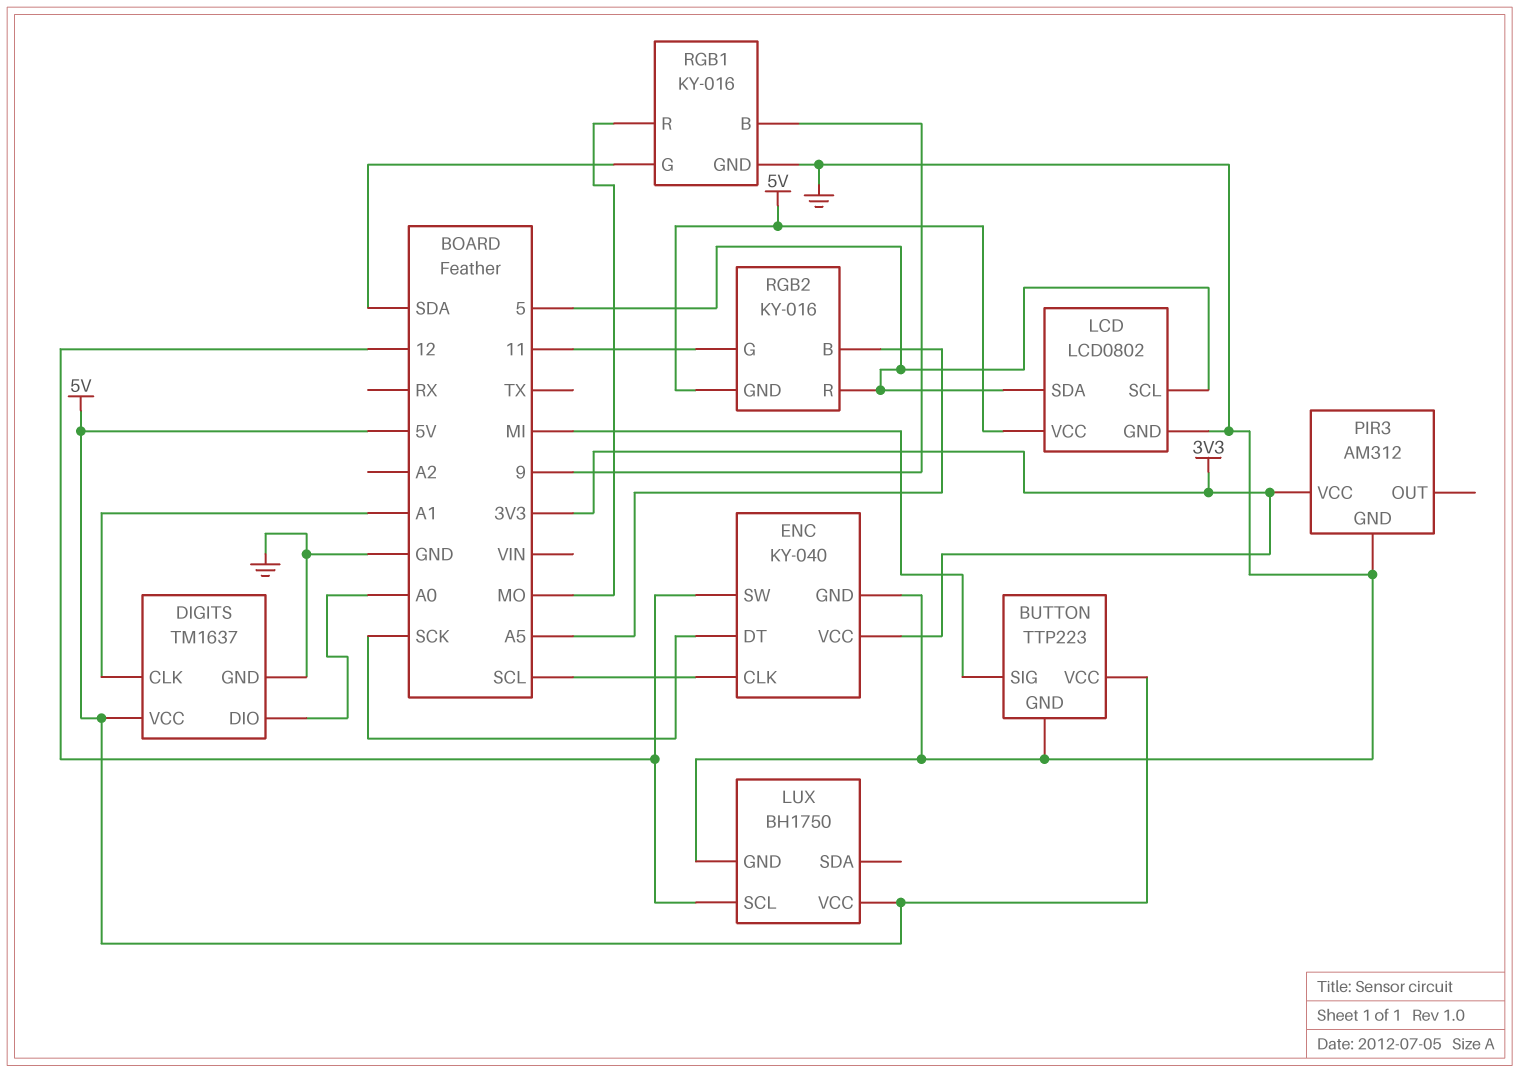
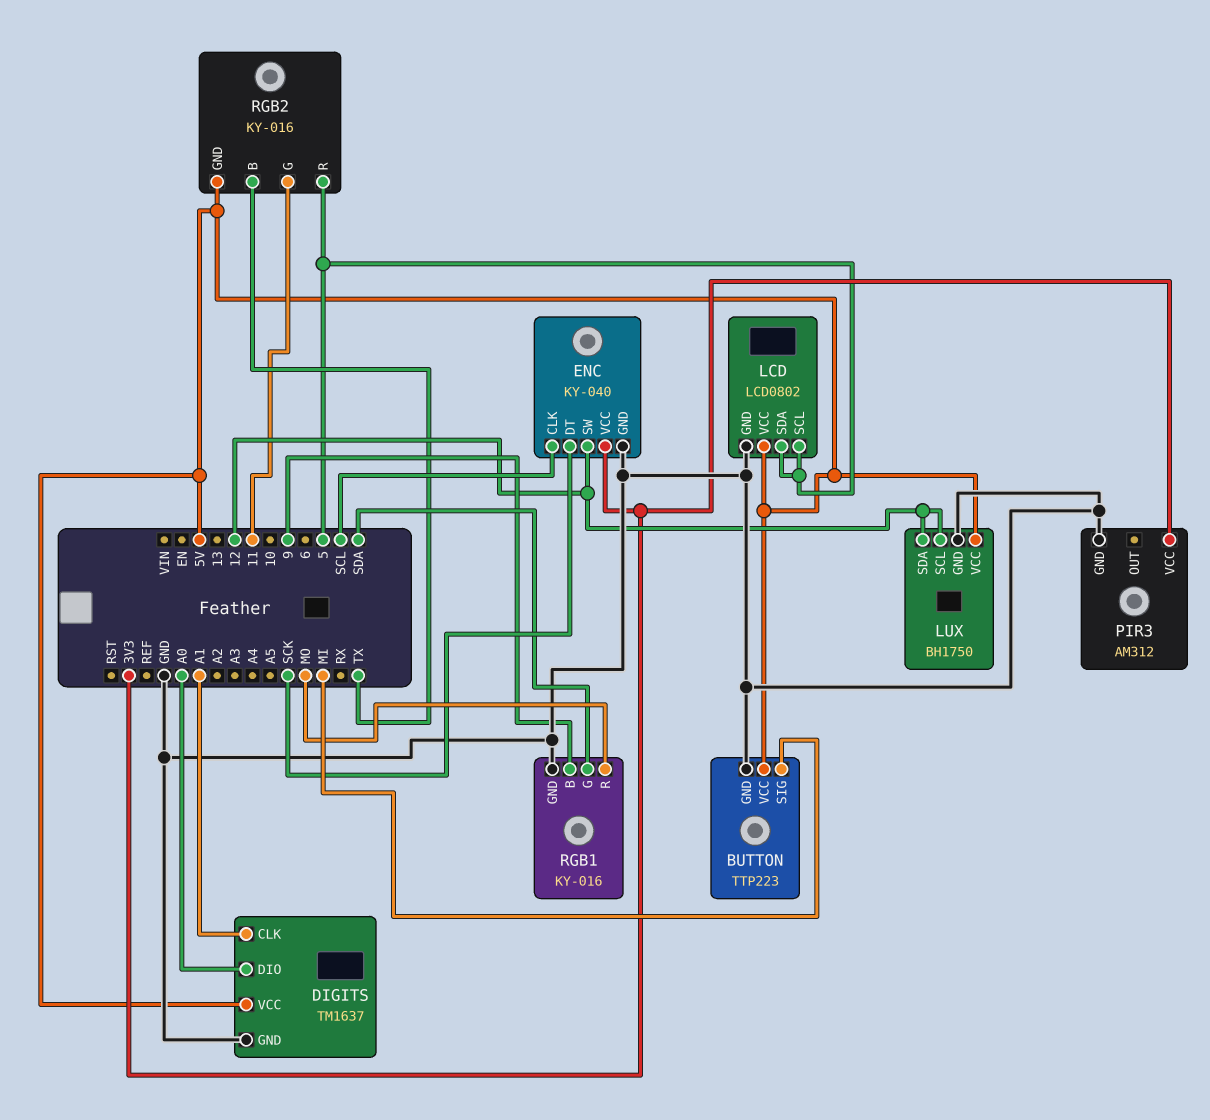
LUX pin SDA: none -> 12
RGB2 pin B: A5 -> TX

